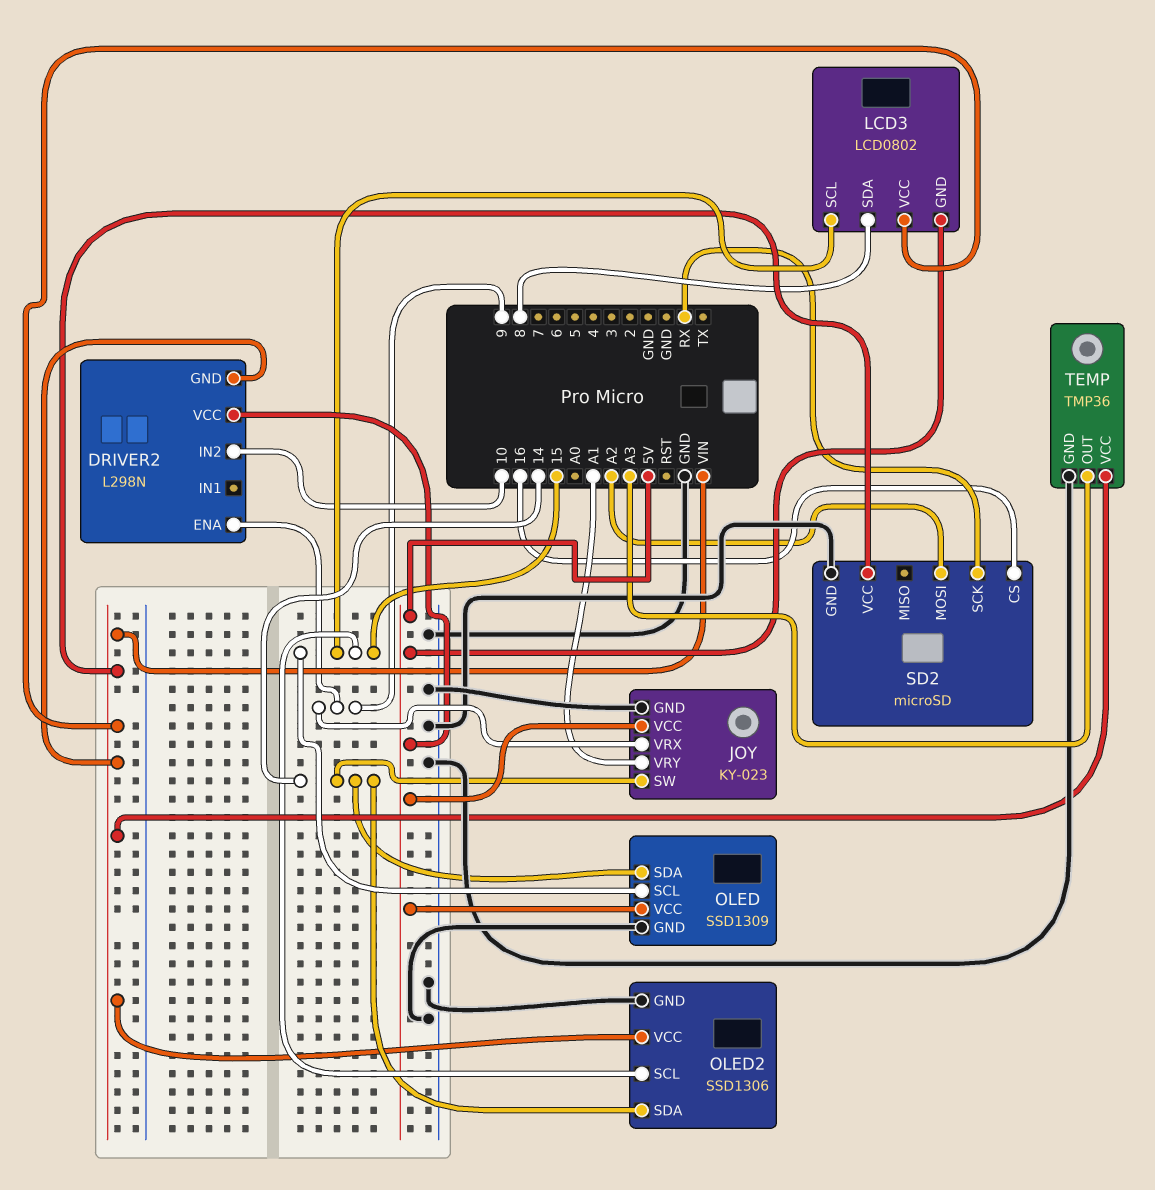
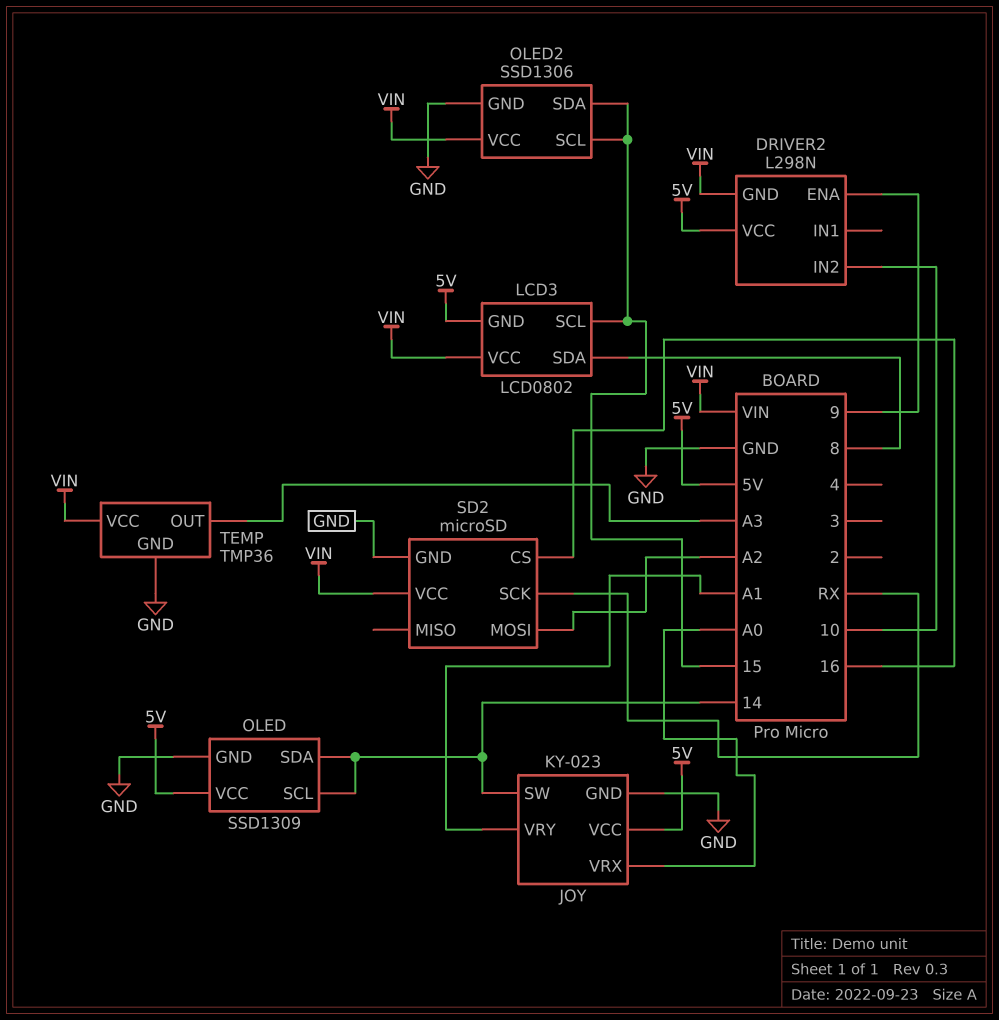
JOY pin VRX: 9 -> A0
OLED pin SCL: 15 -> 14
OLED2 pin SDA: 14 -> 15

